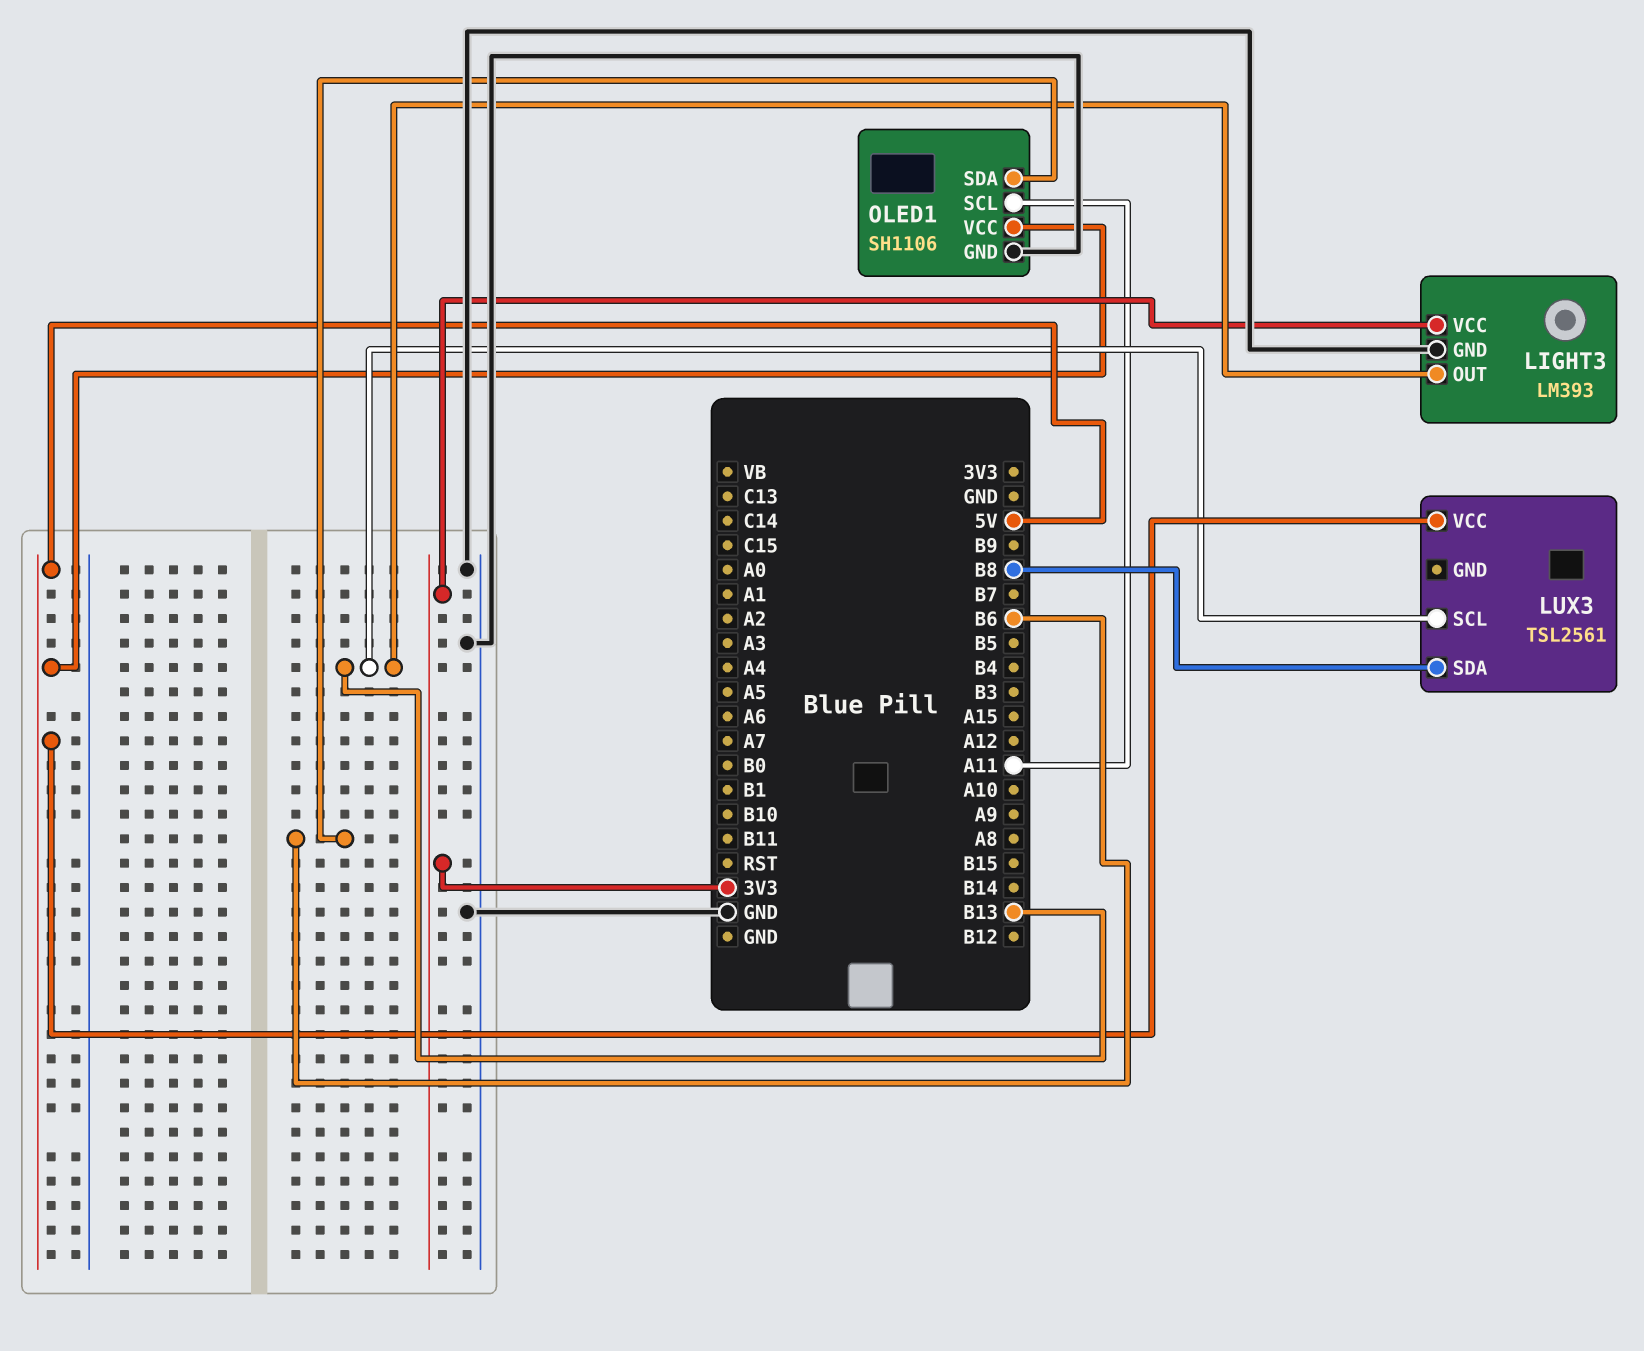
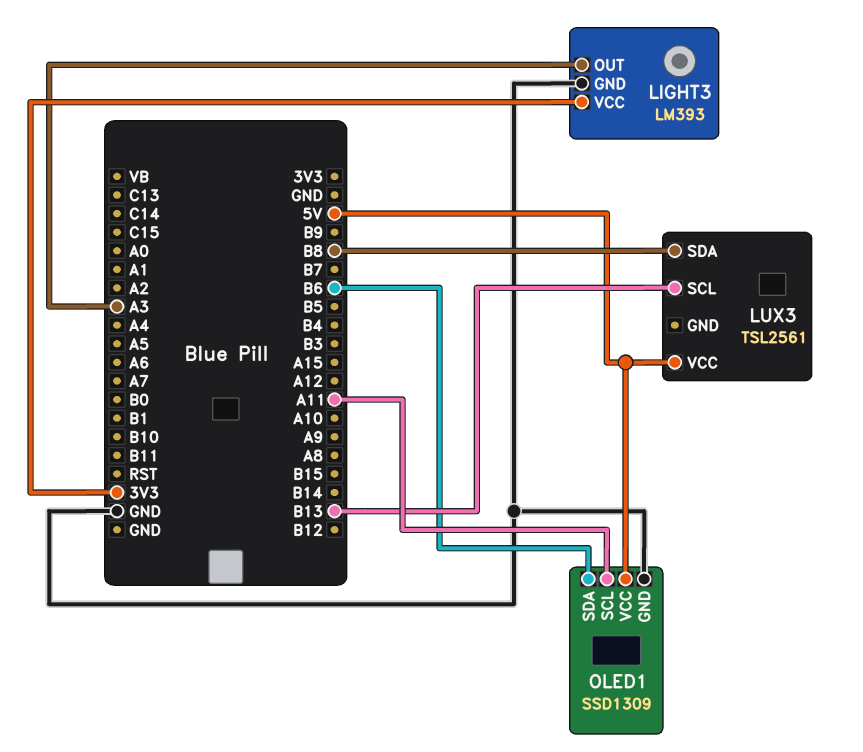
LIGHT3 pin OUT: B13 -> A3
OLED1: SH1106 -> SSD1309

